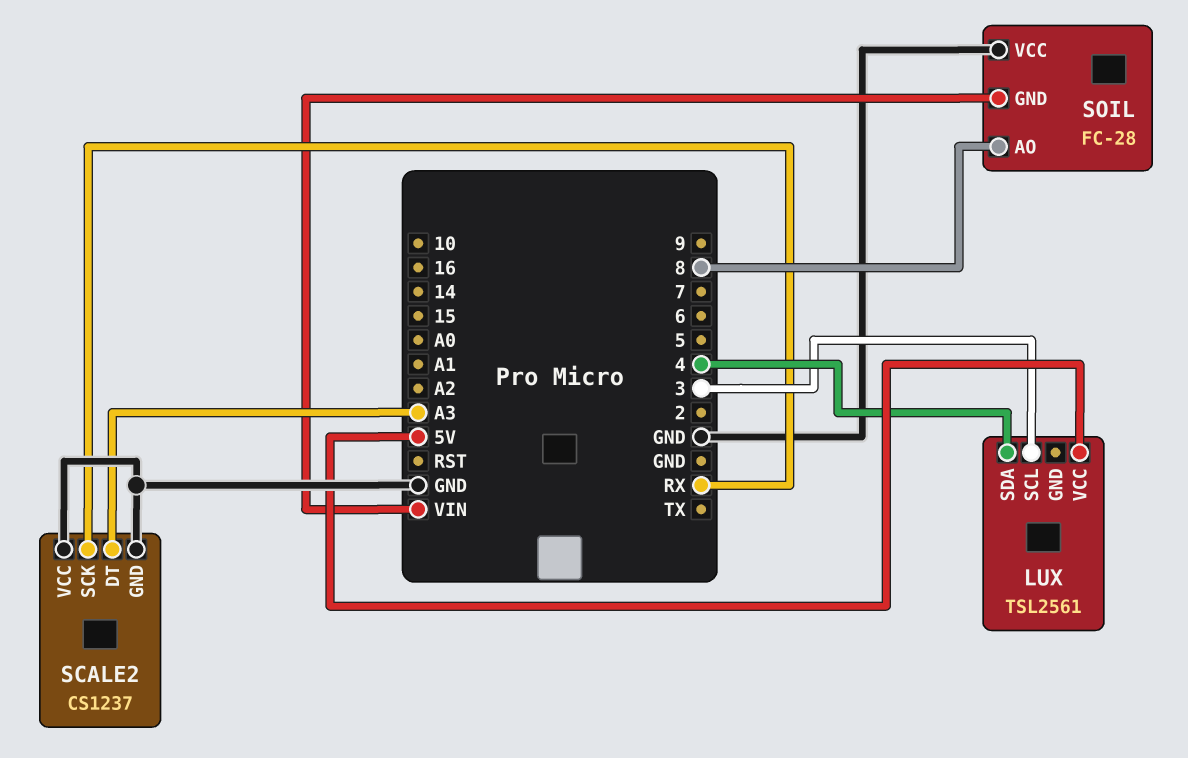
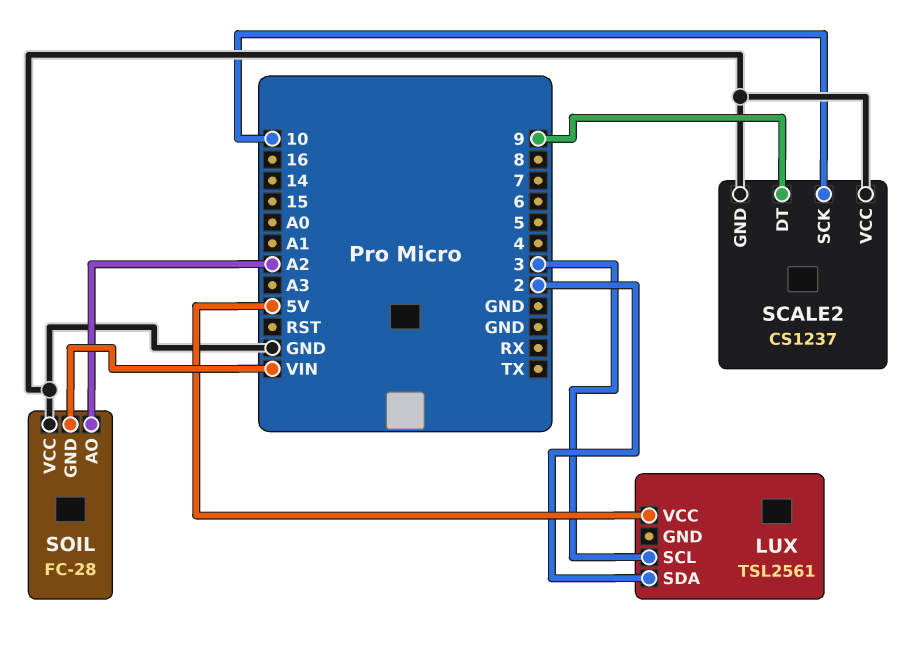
LUX pin SDA: 4 -> 2
SCALE2 pin DT: A3 -> 9
SCALE2 pin SCK: RX -> 10
SOIL pin AO: 8 -> A2

